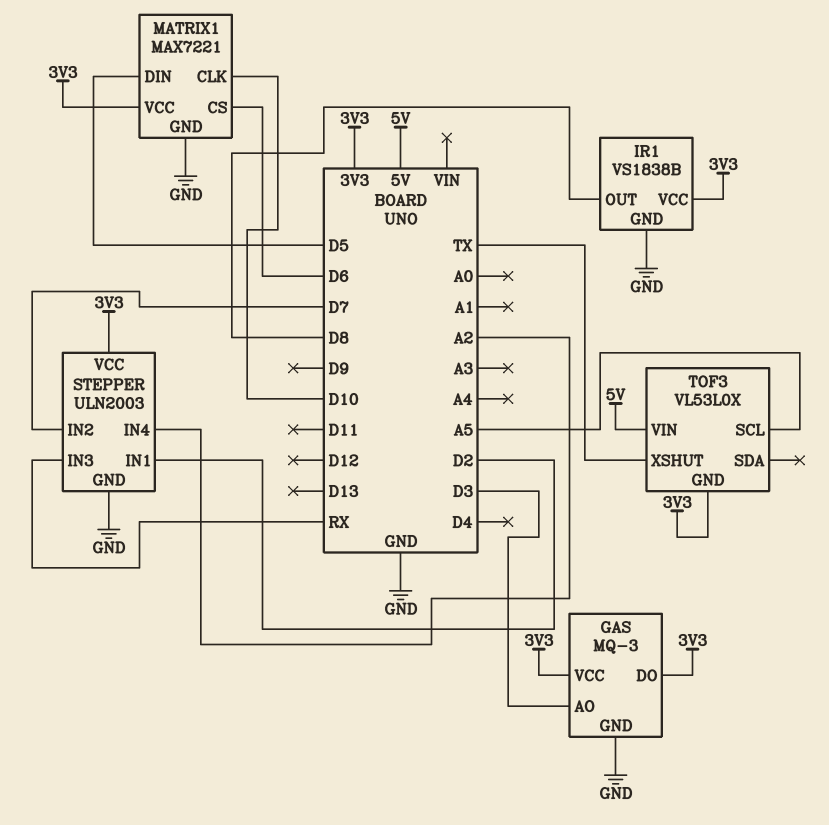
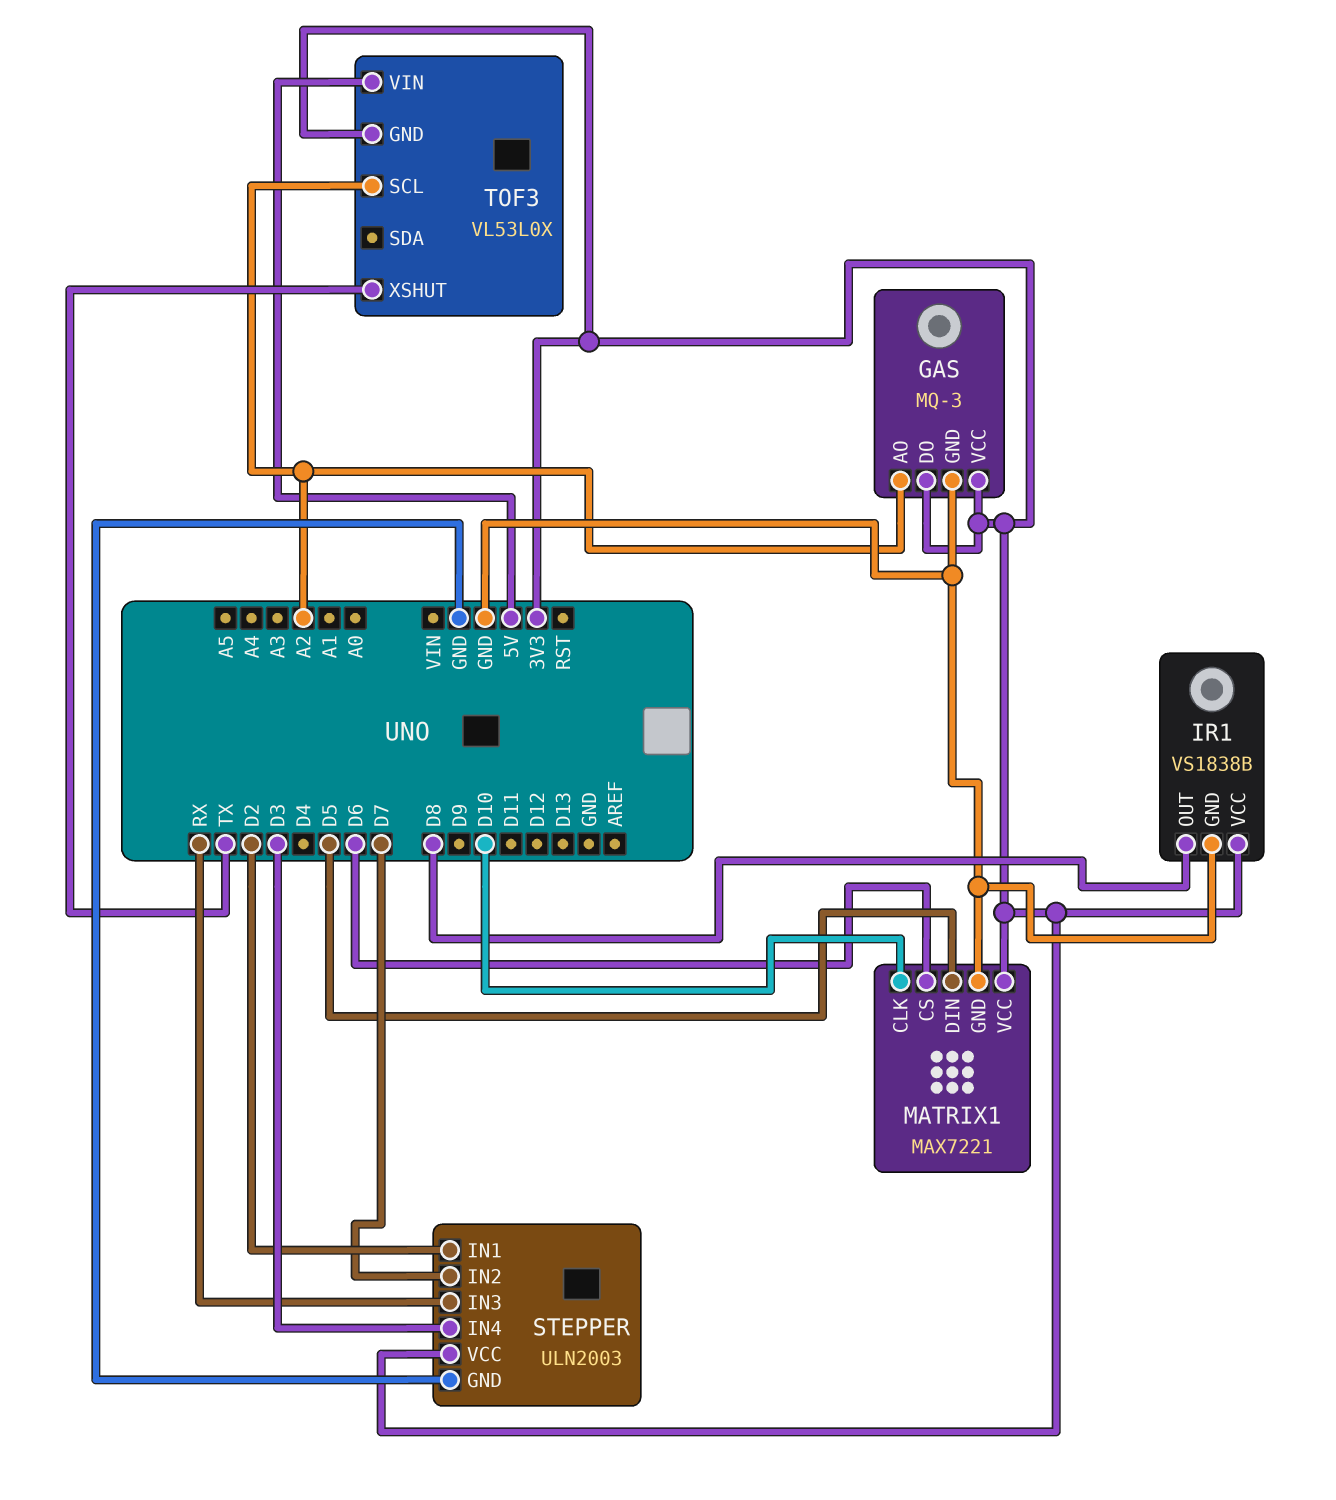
GAS pin AO: D3 -> A2
STEPPER pin IN4: A2 -> D3
TOF3 pin SCL: A5 -> A2

